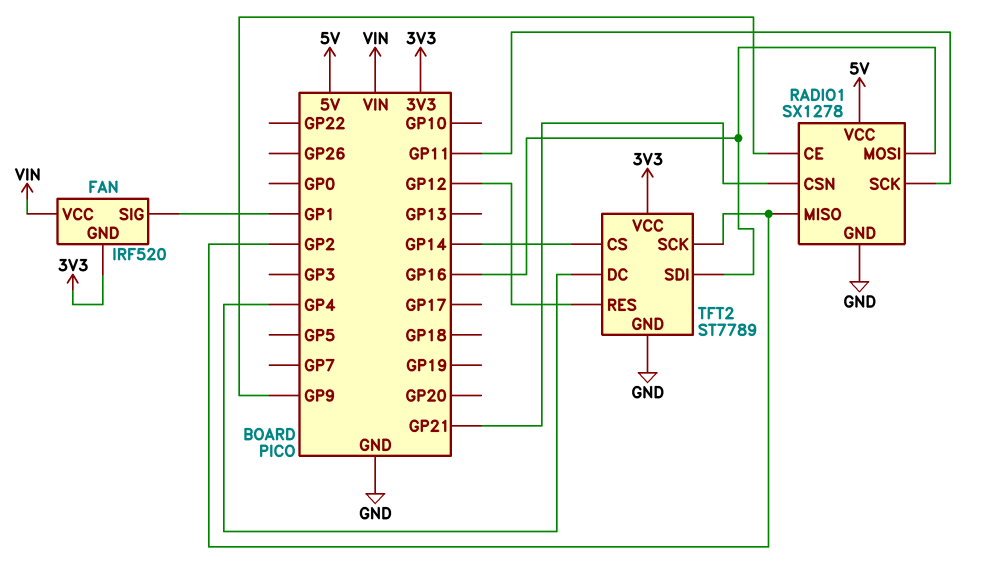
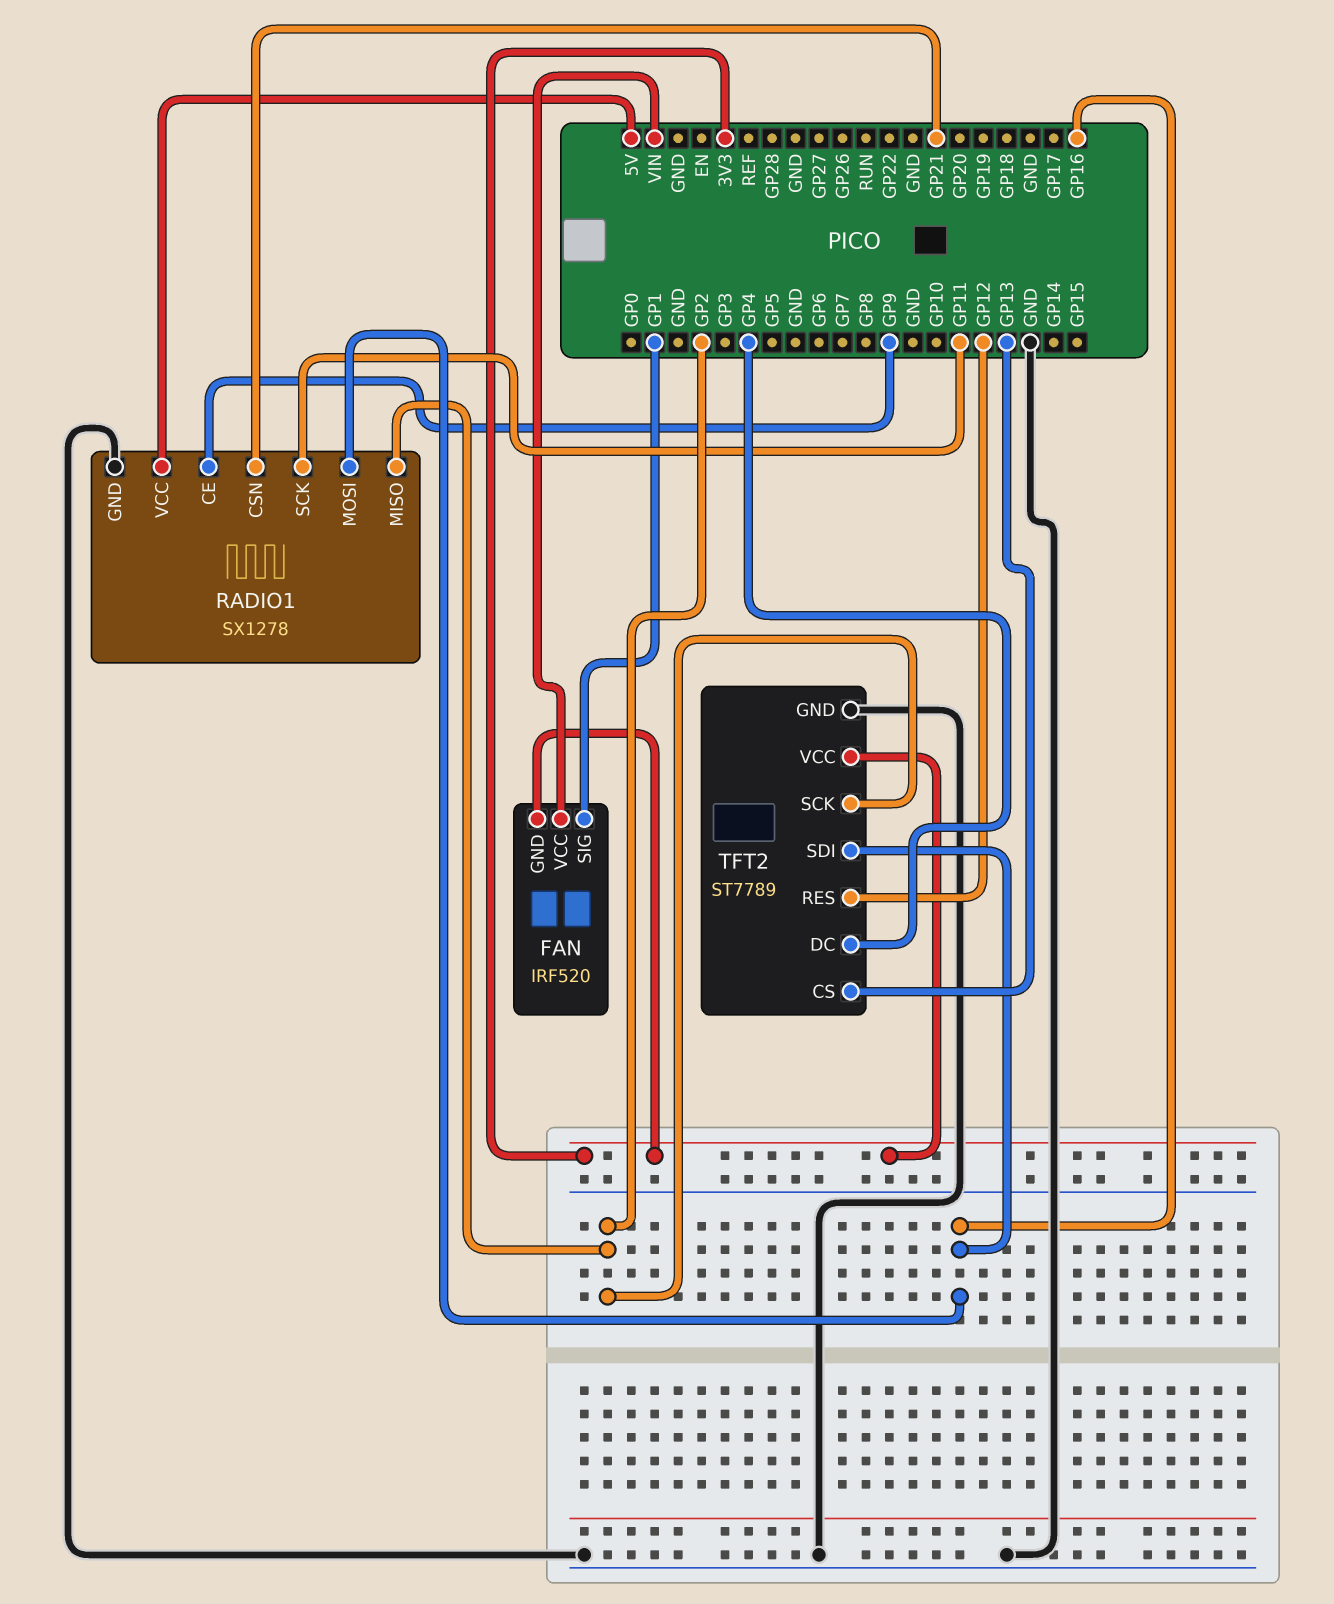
TFT2 pin CS: GP14 -> GP13

